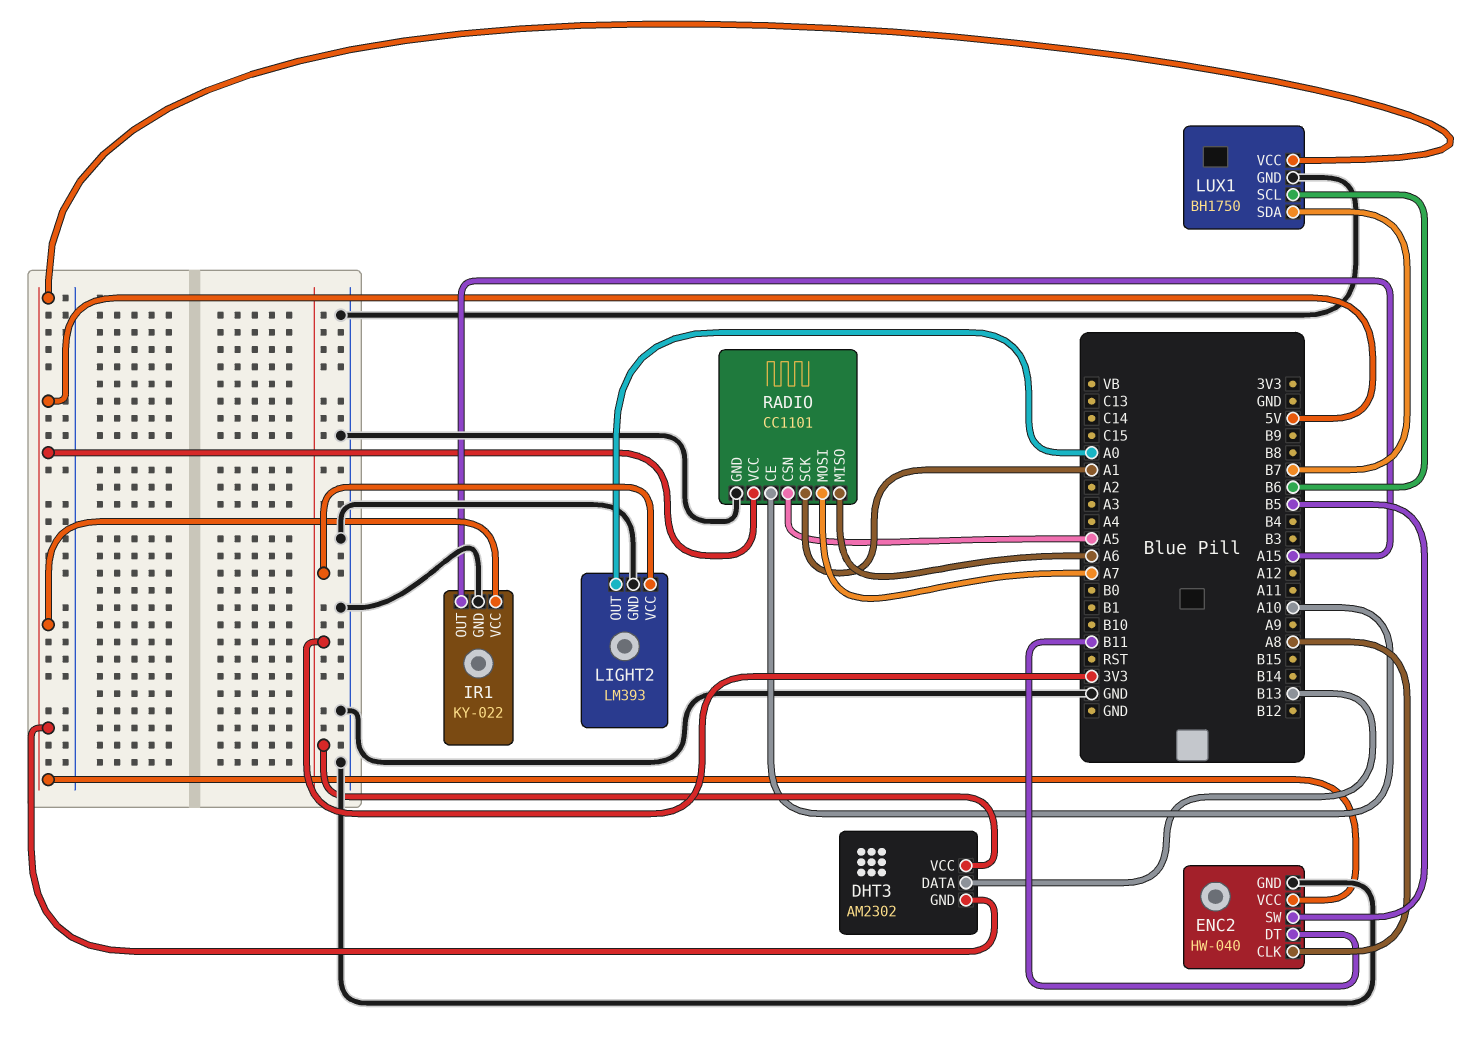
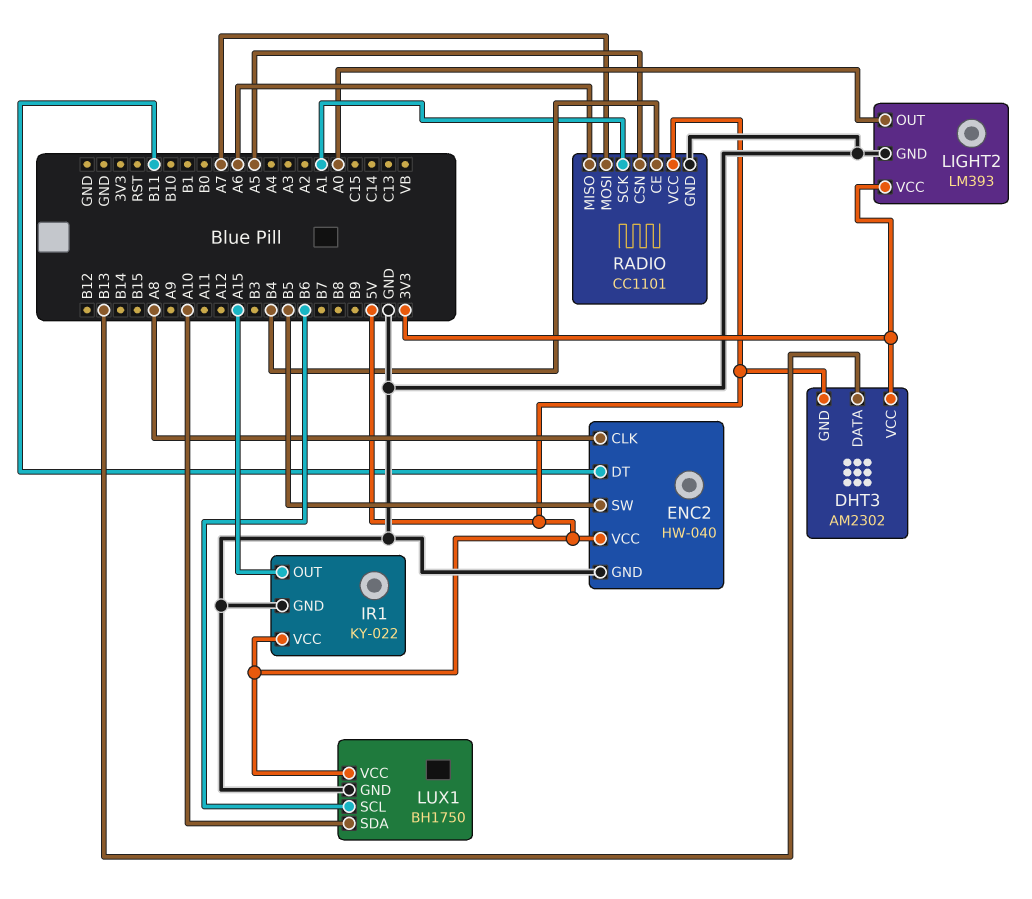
LUX1 pin SDA: B7 -> A10
RADIO pin CE: A10 -> B4

